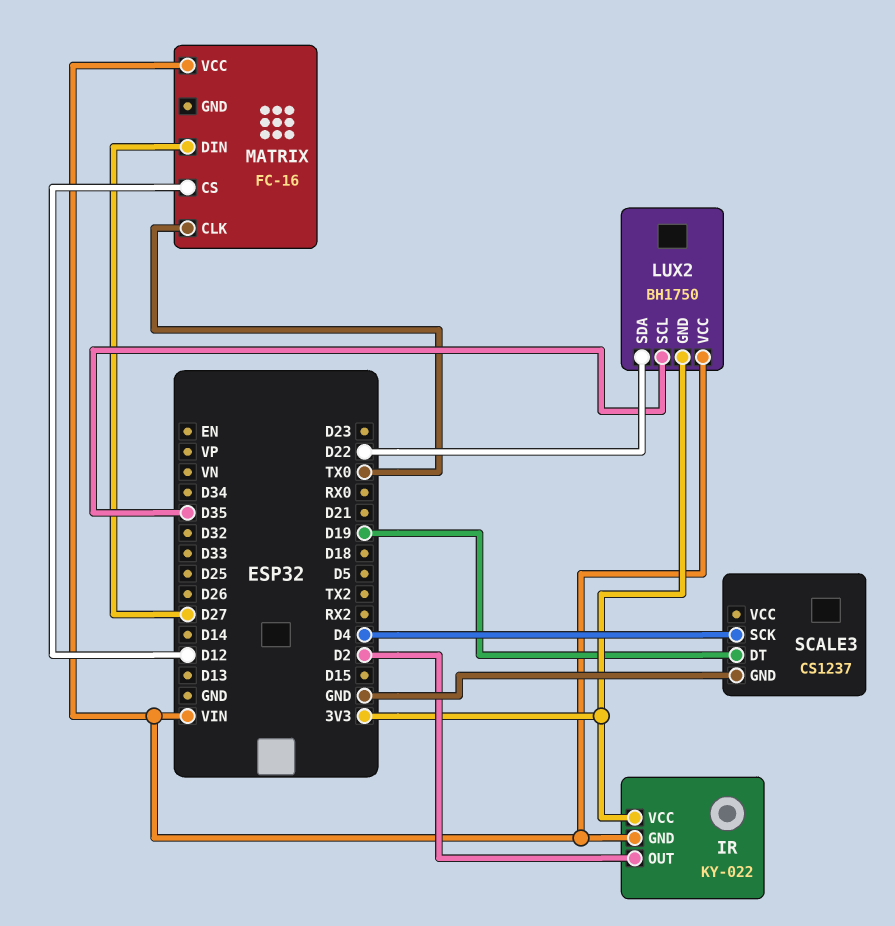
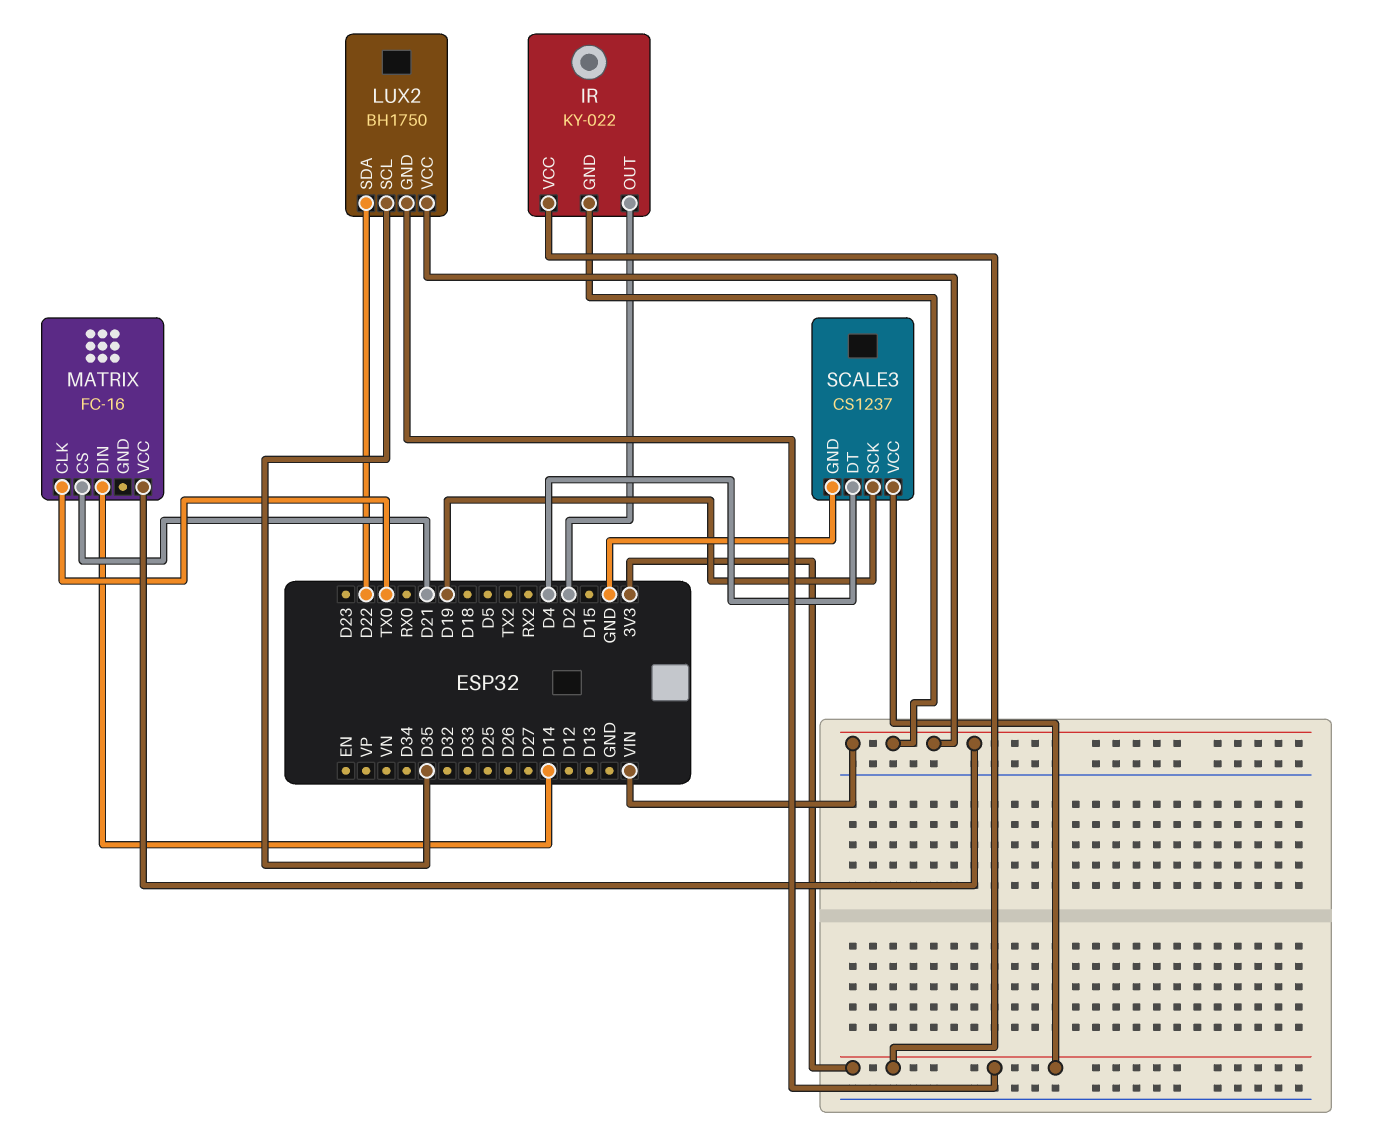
MATRIX pin CS: D12 -> D21
MATRIX pin DIN: D27 -> D14
SCALE3 pin DT: D19 -> D4
SCALE3 pin SCK: D4 -> D19
SCALE3 pin VCC: none -> 3V3

